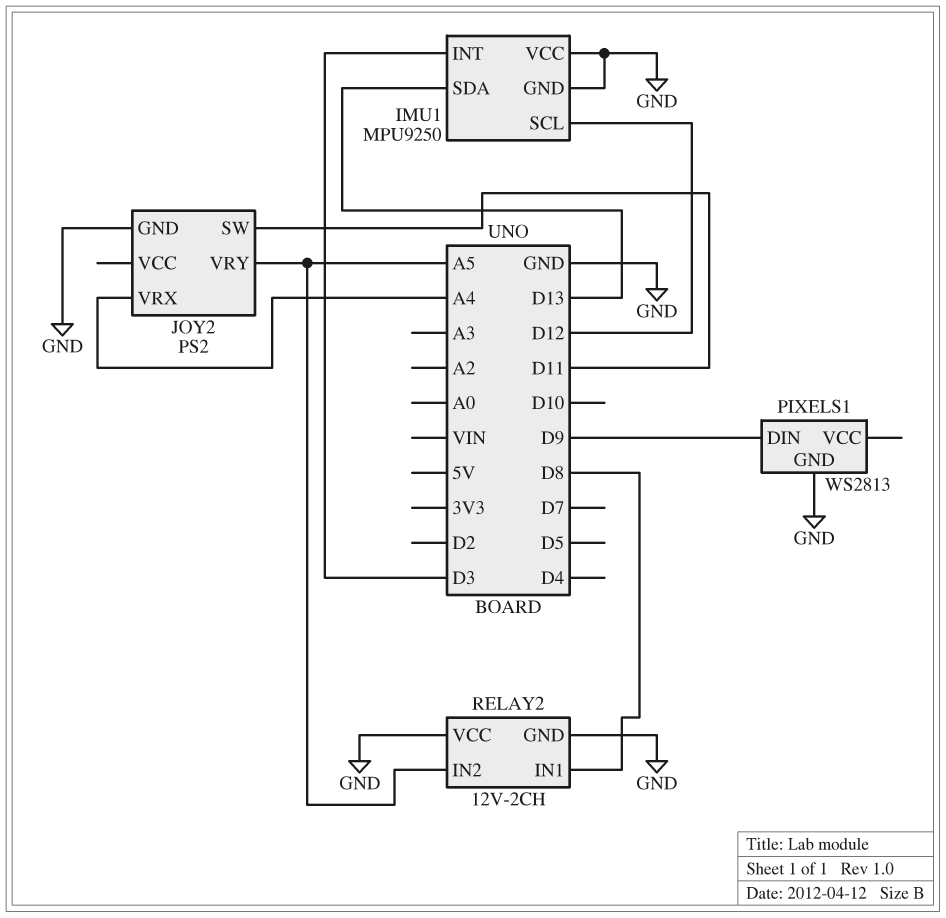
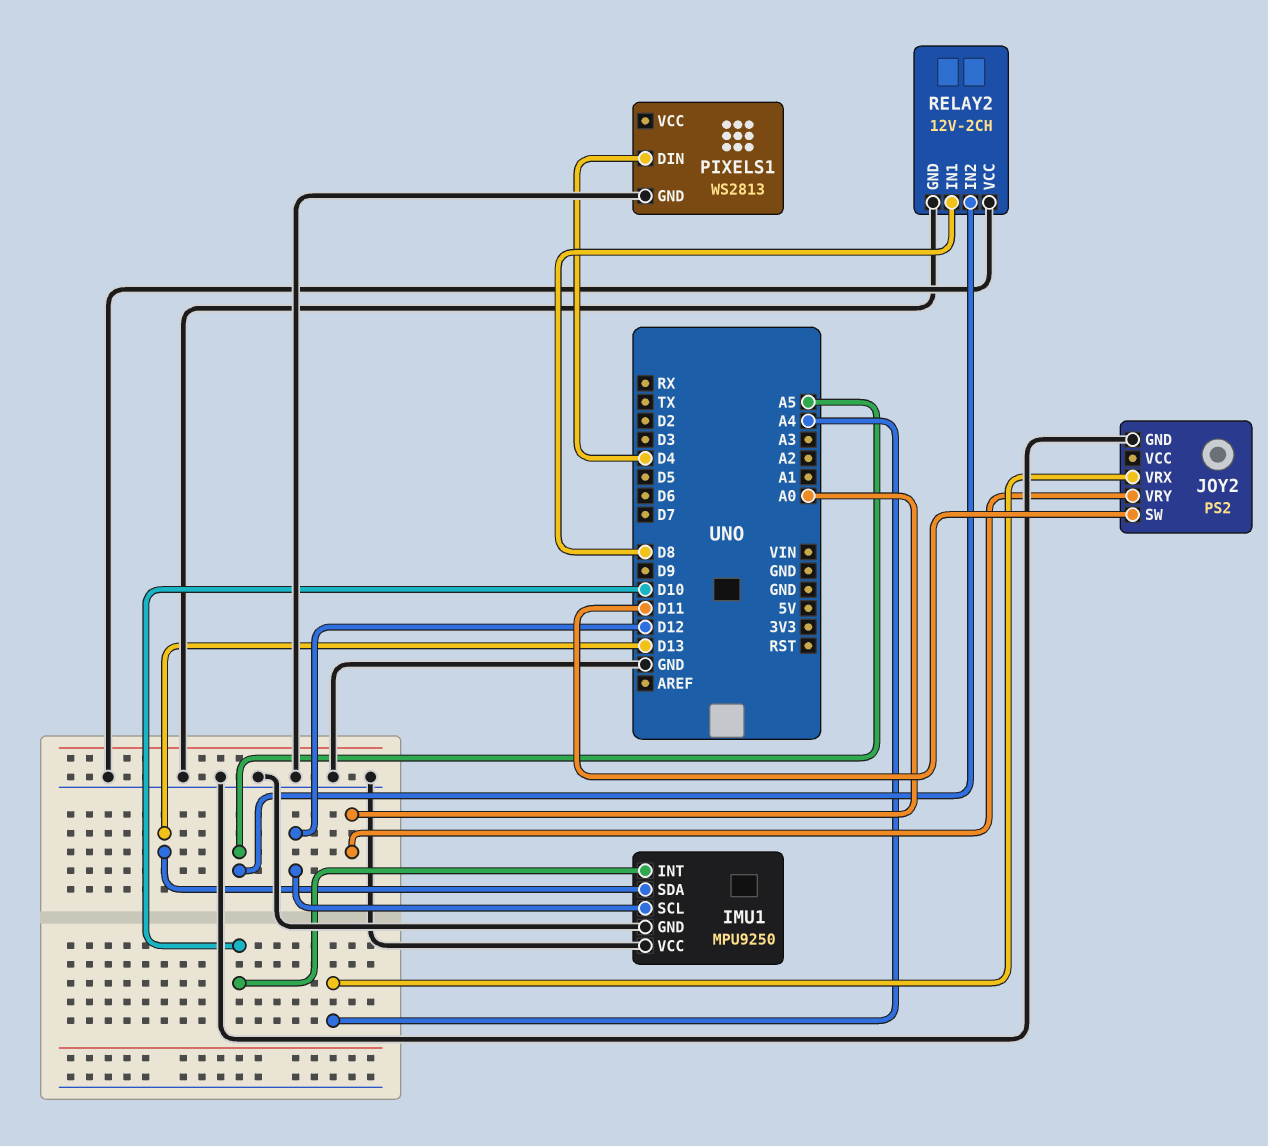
IMU1 pin INT: D3 -> D10
JOY2 pin VRY: A5 -> A0
PIXELS1 pin DIN: D9 -> D4

